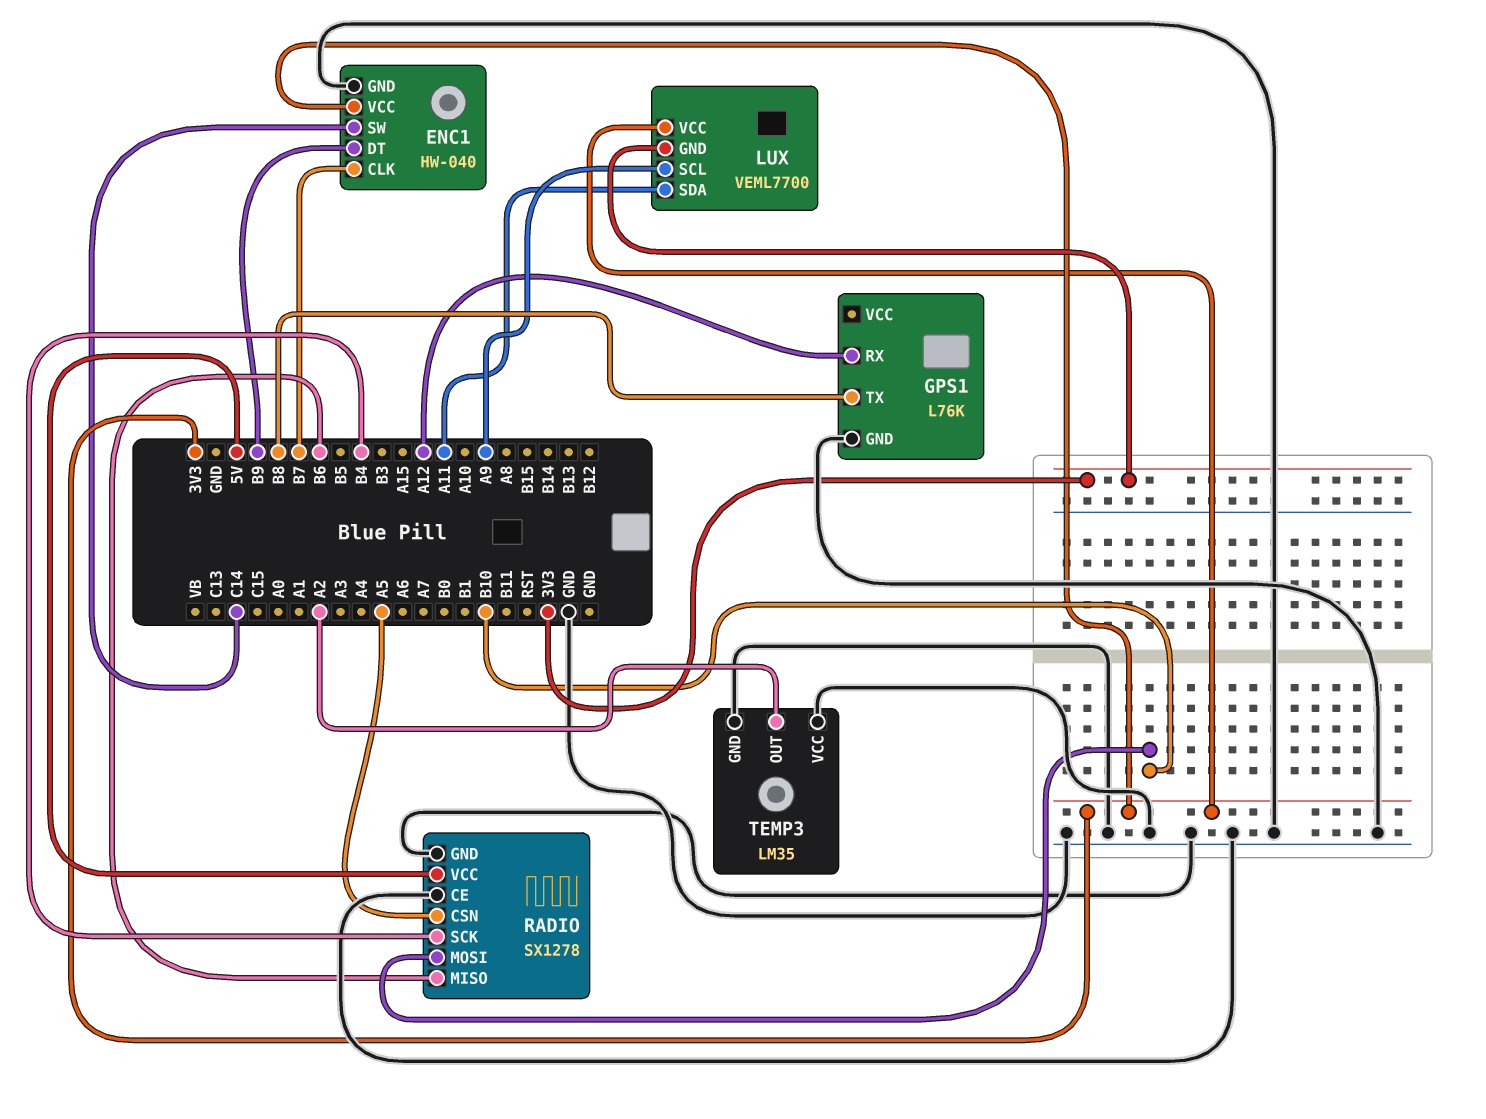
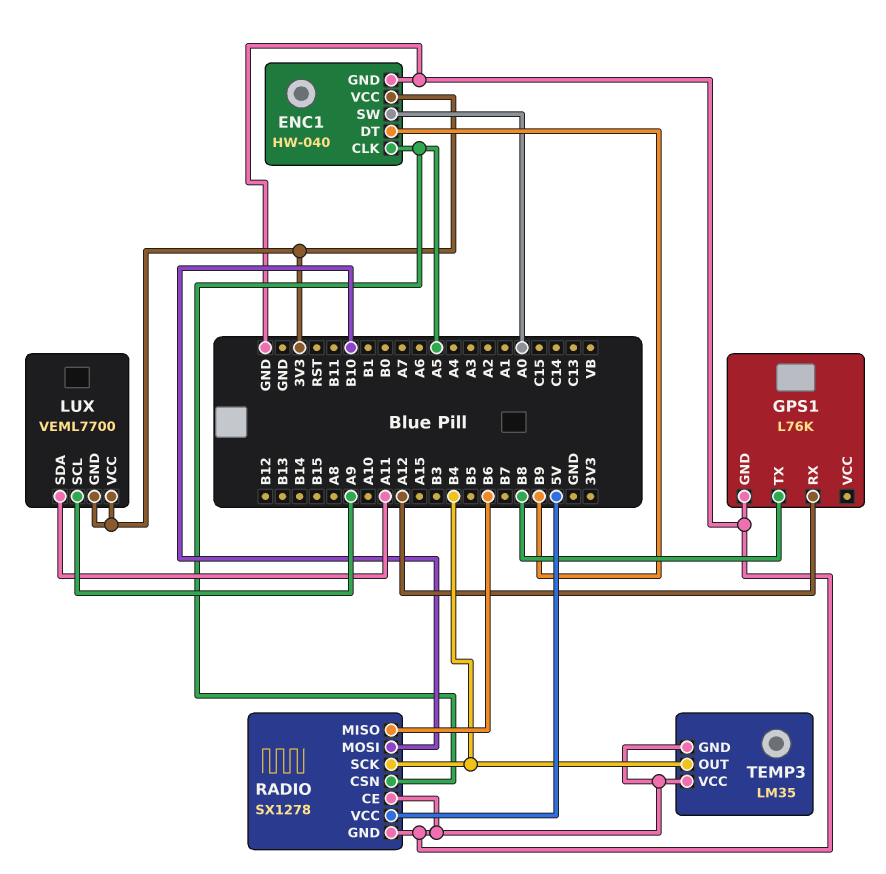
ENC1 pin CLK: B7 -> A5
ENC1 pin SW: C14 -> A0
TEMP3 pin OUT: A2 -> B4

